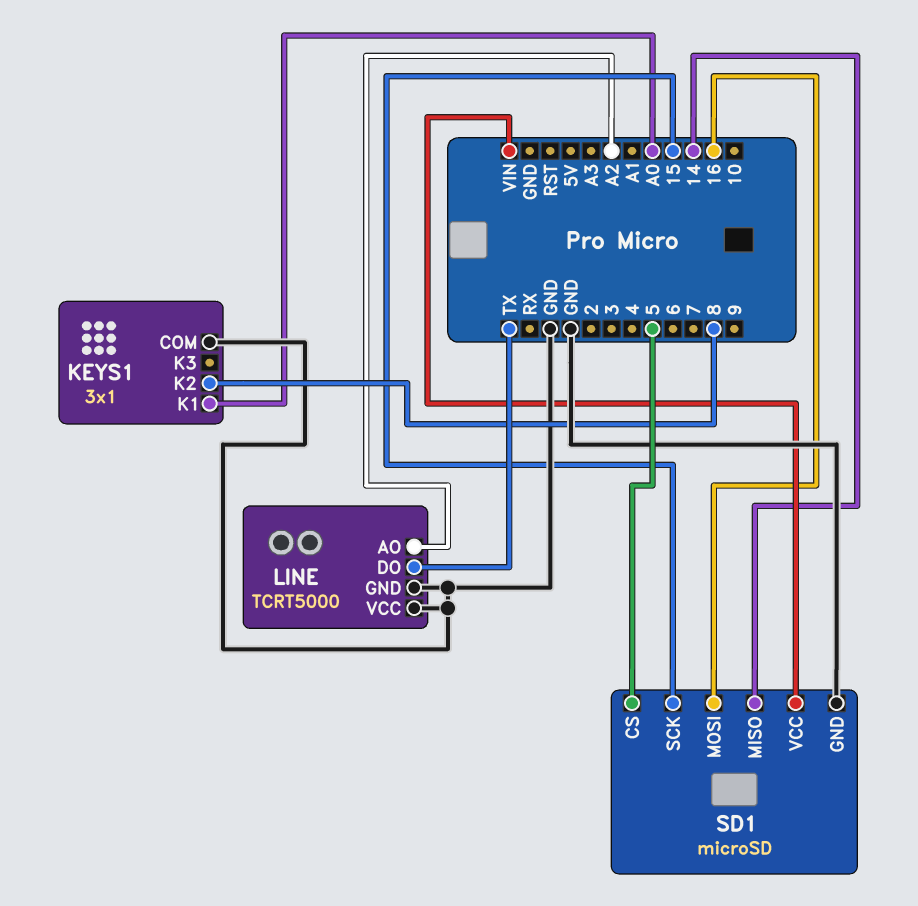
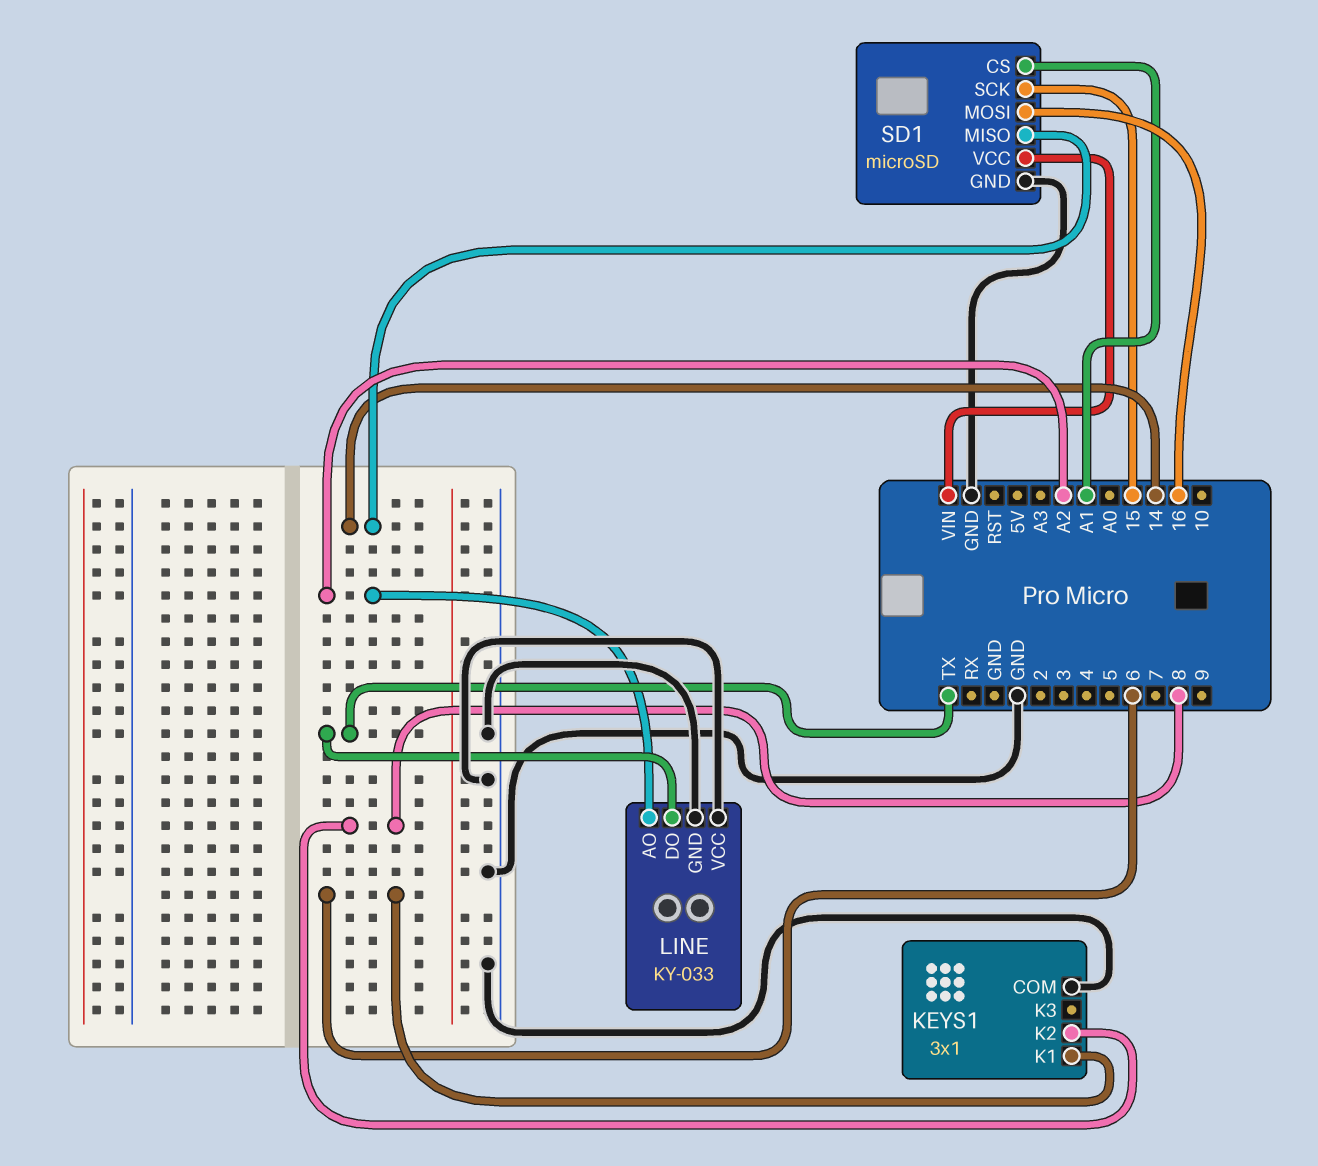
KEYS1 pin K1: A0 -> 6
LINE: TCRT5000 -> KY-033
SD1 pin CS: 5 -> A1

